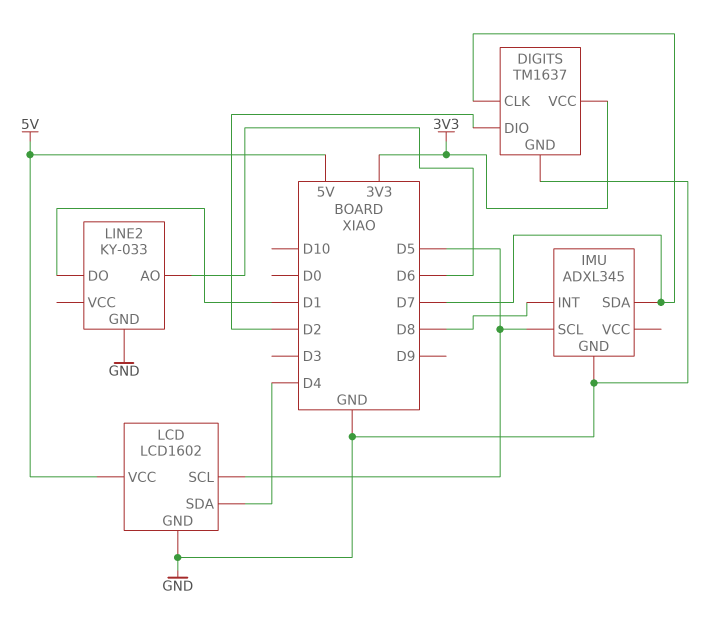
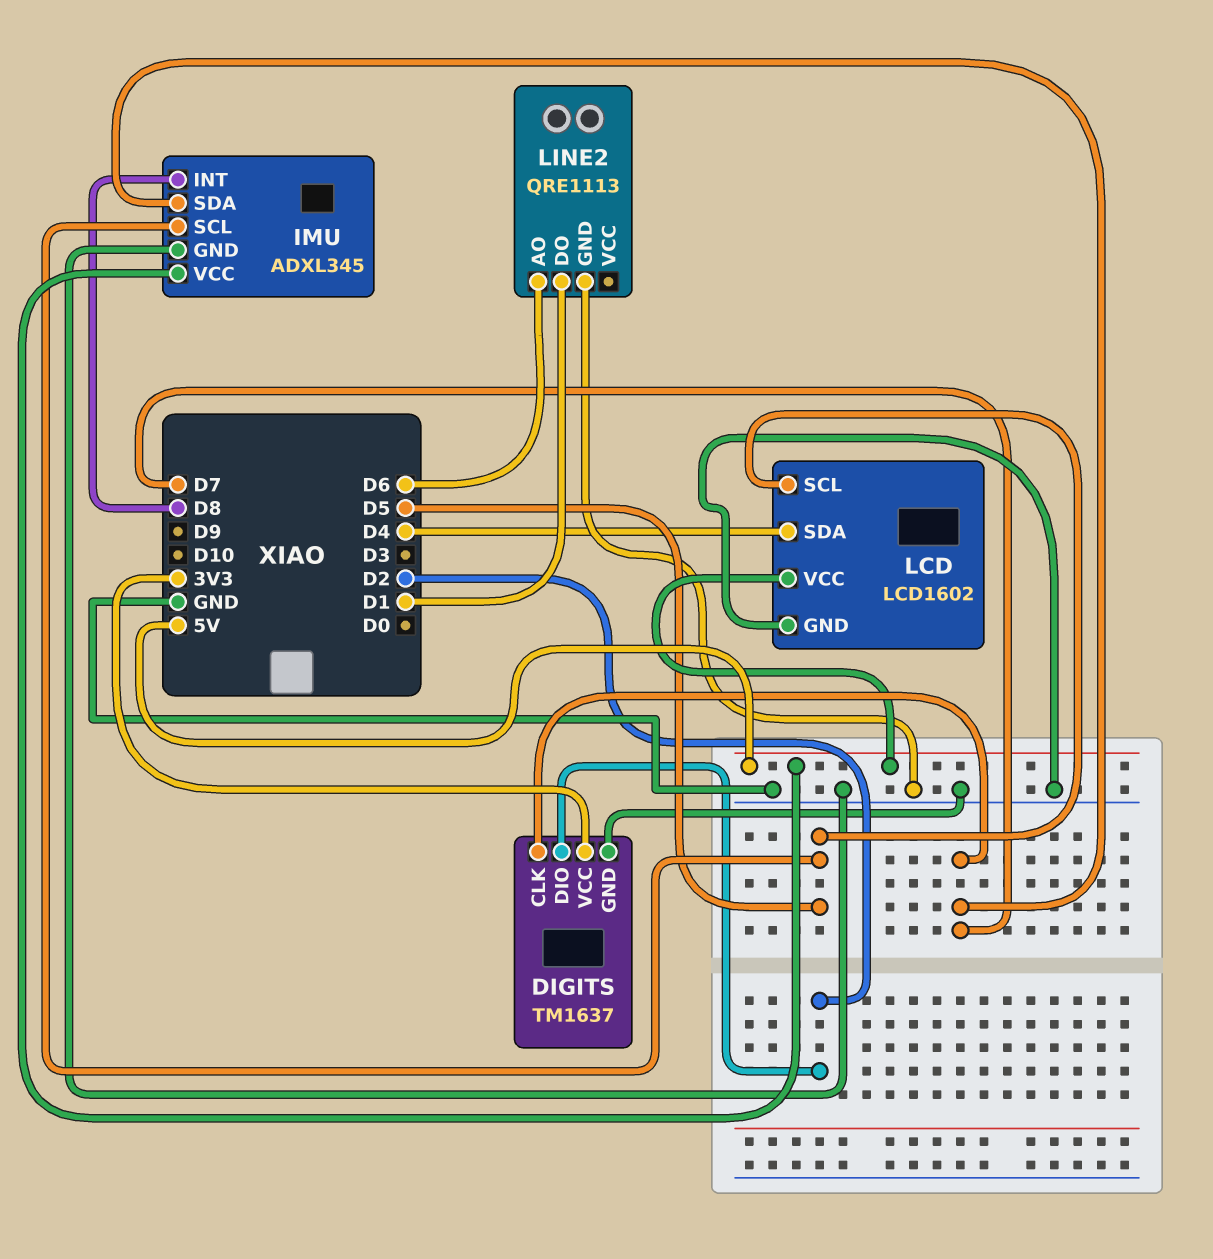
IMU pin VCC: none -> 5V
LINE2: KY-033 -> QRE1113

